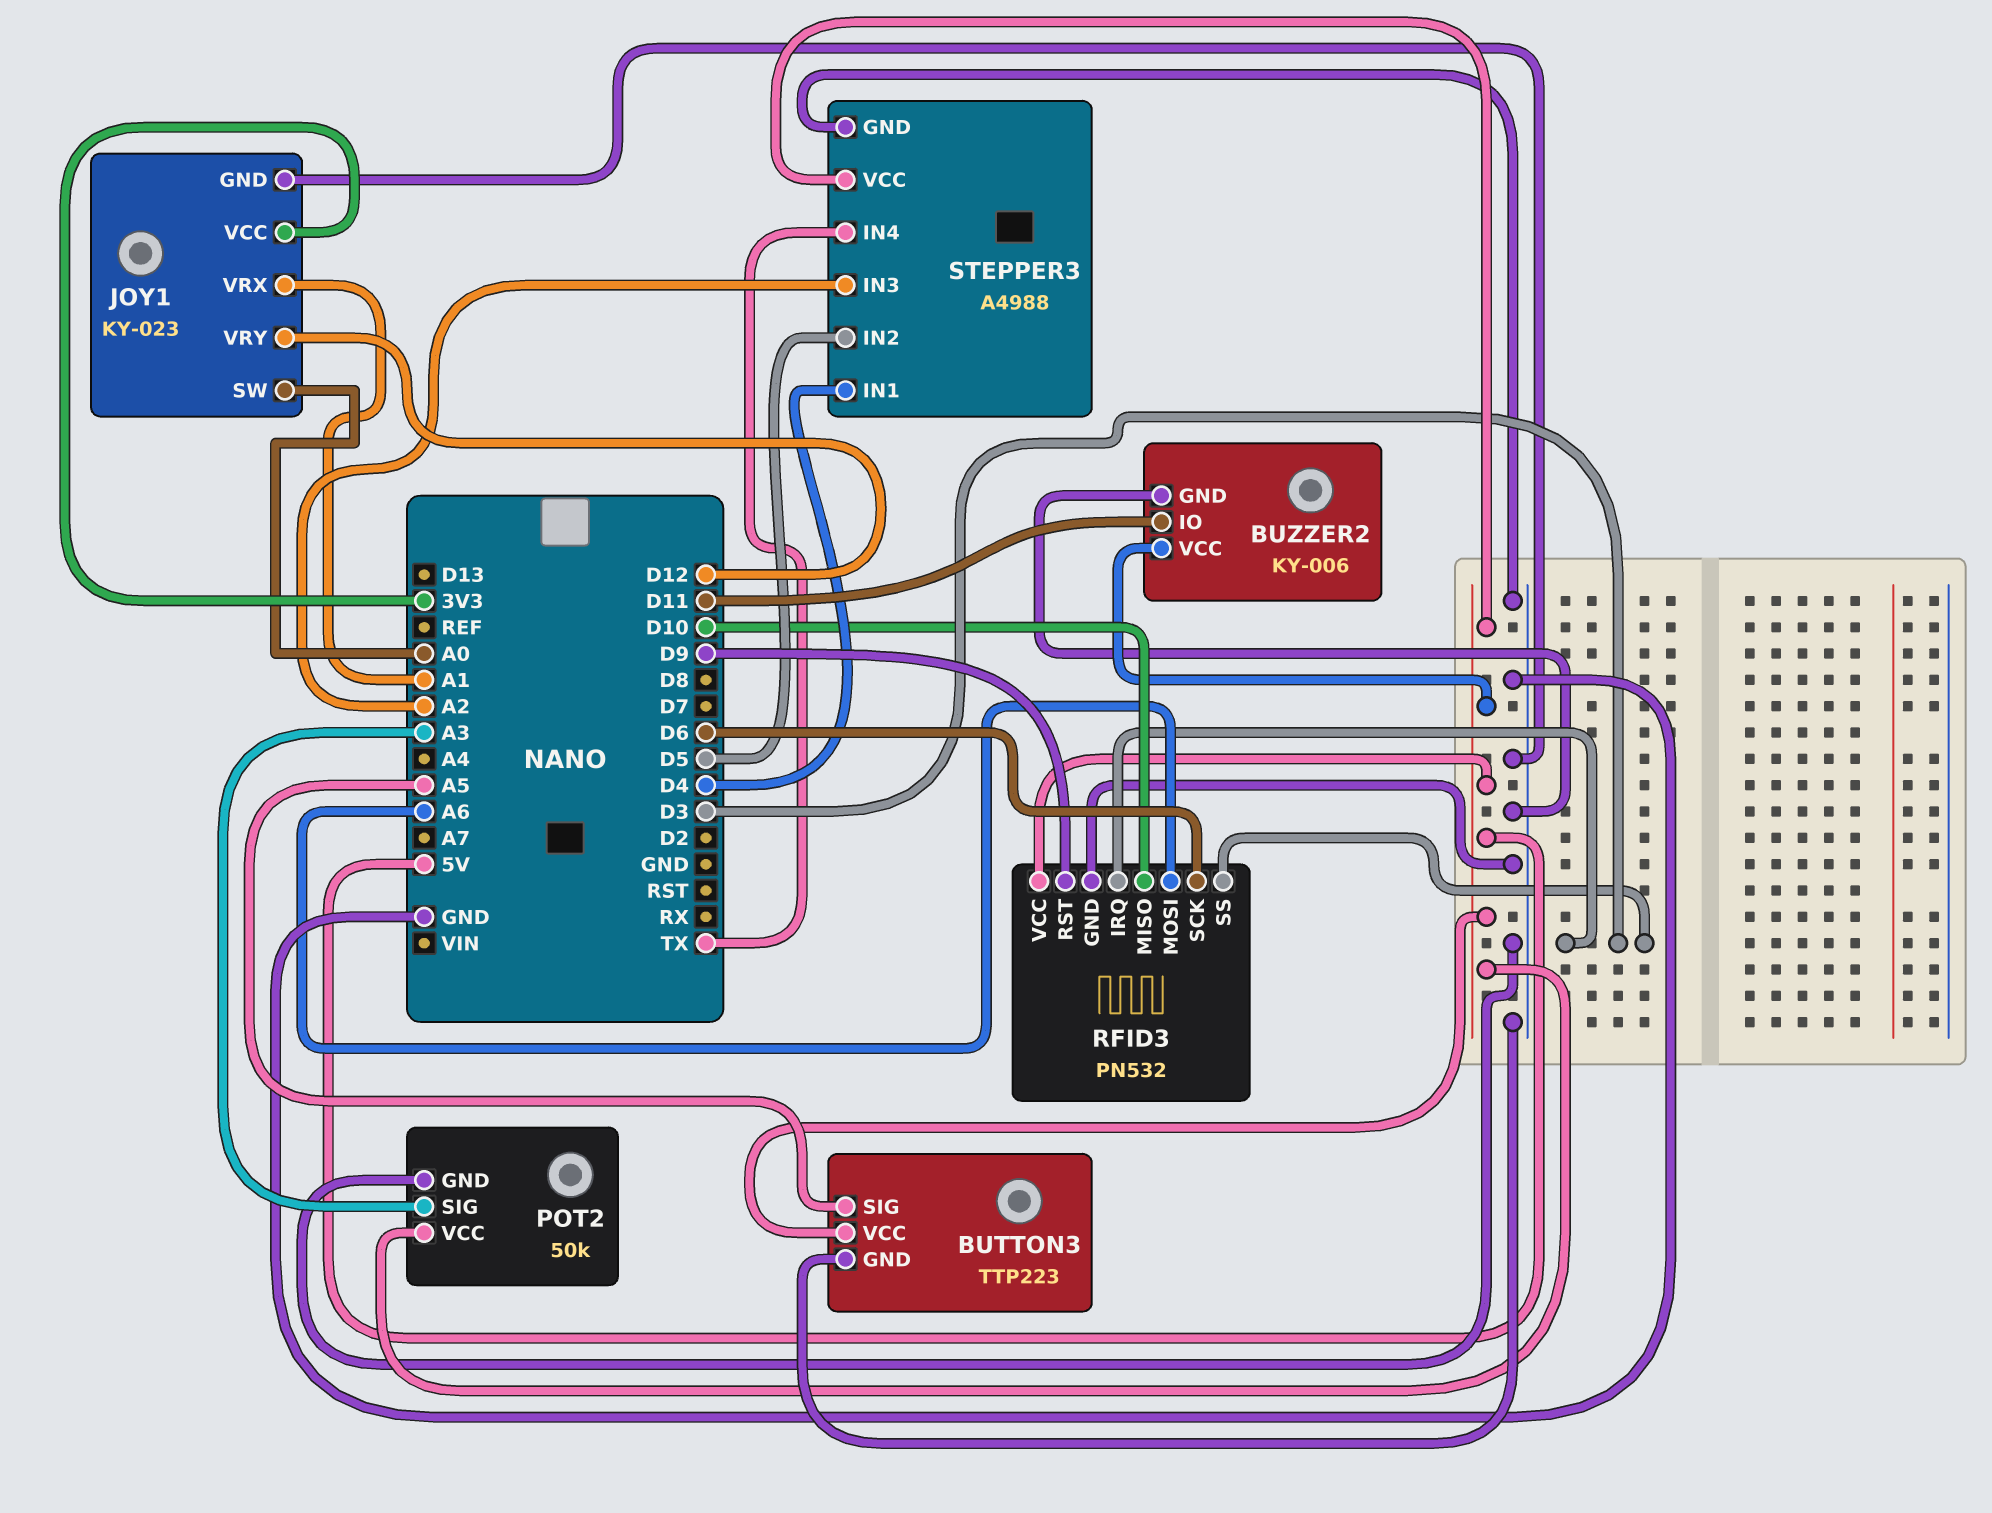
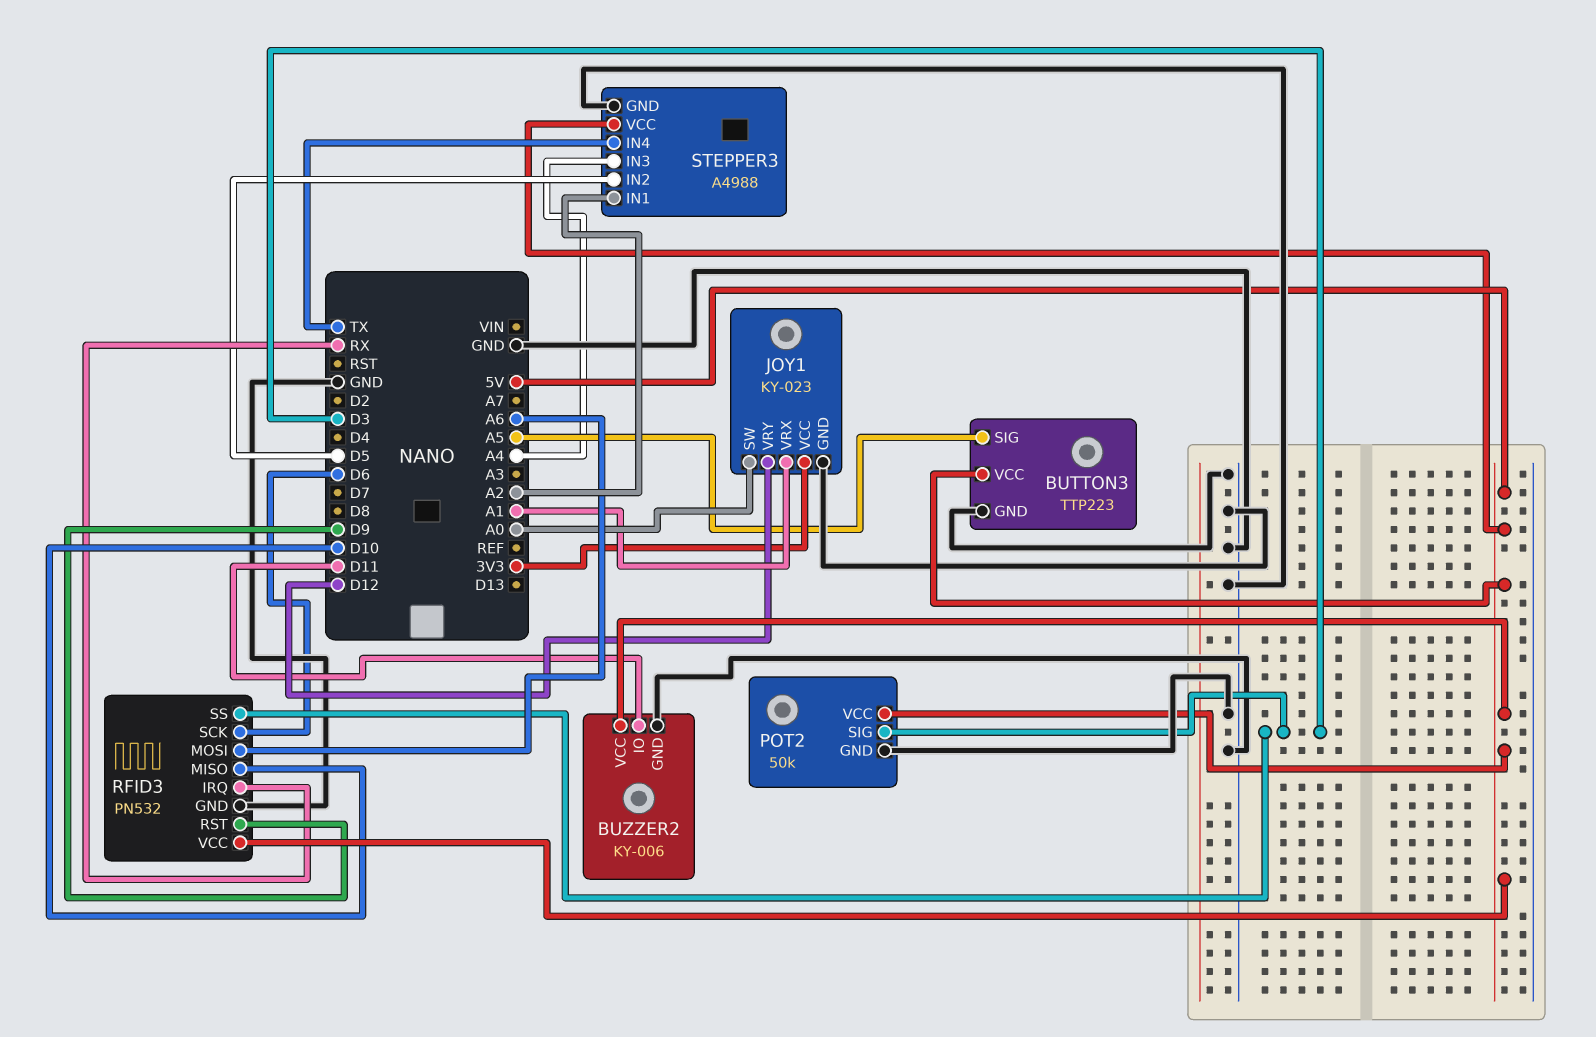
POT2 pin SIG: A3 -> D3
RFID3 pin IRQ: D3 -> RX
STEPPER3 pin IN1: D4 -> A2
STEPPER3 pin IN3: A2 -> A4

